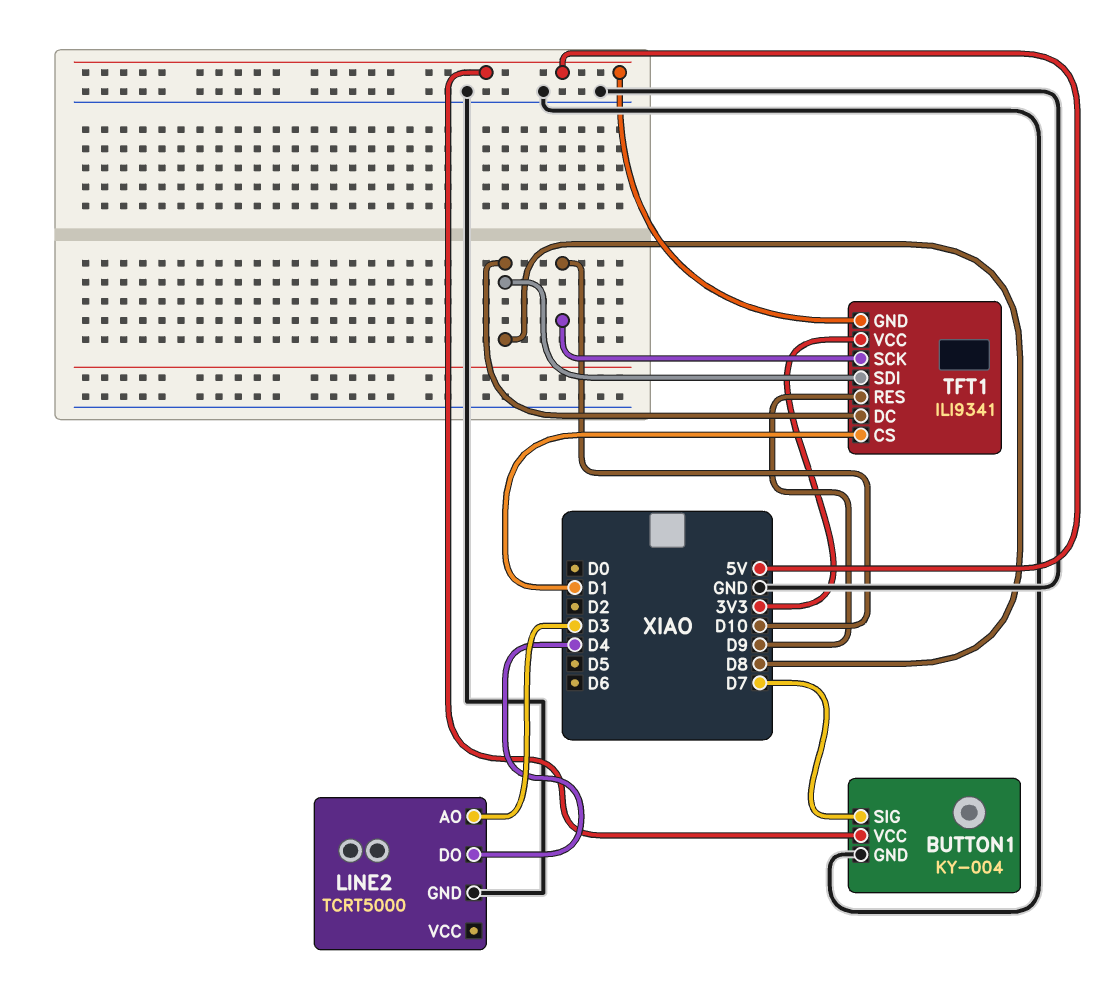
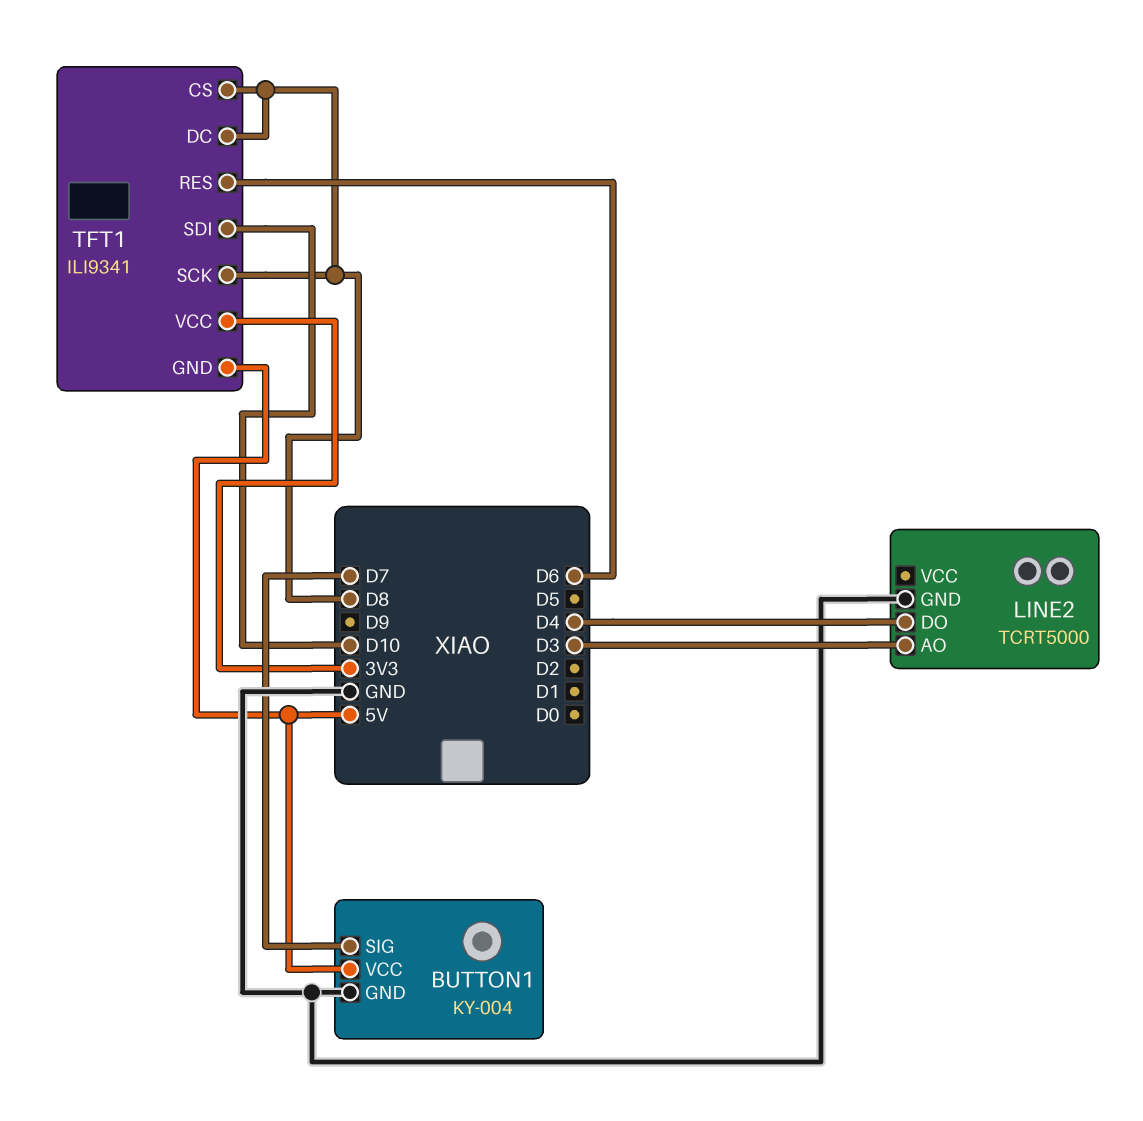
TFT1 pin CS: D1 -> D8
TFT1 pin RES: D9 -> D6
TFT1 pin SCK: D10 -> D8
TFT1 pin SDI: D8 -> D10

